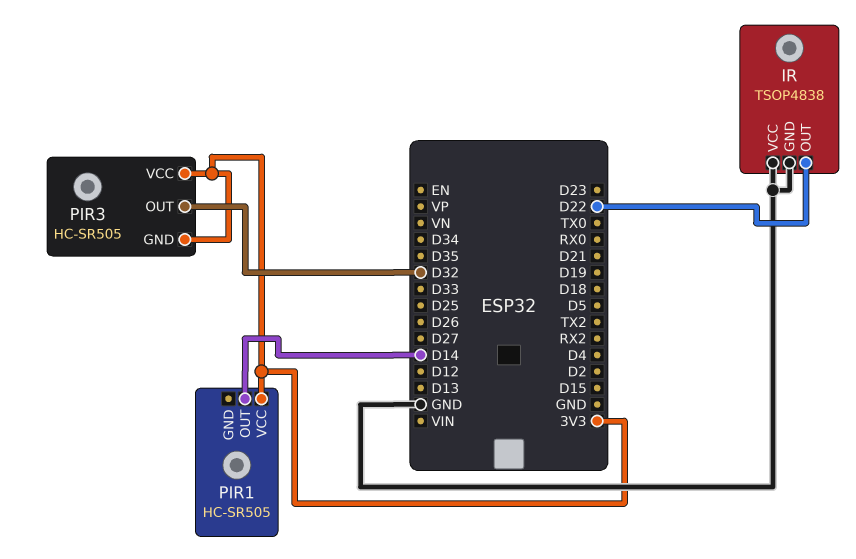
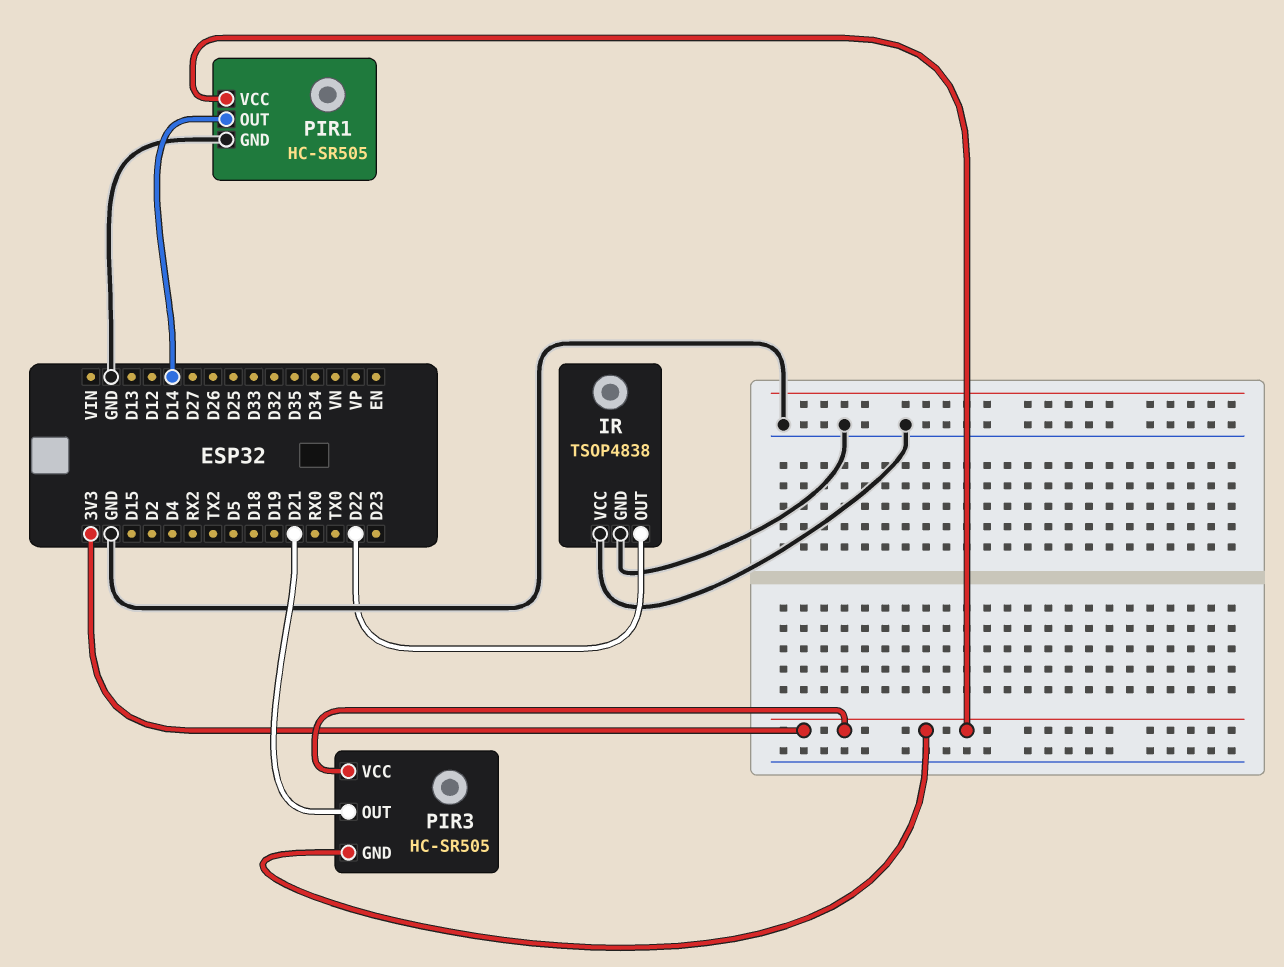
PIR1 pin GND: none -> GND
PIR3 pin OUT: D32 -> D21

